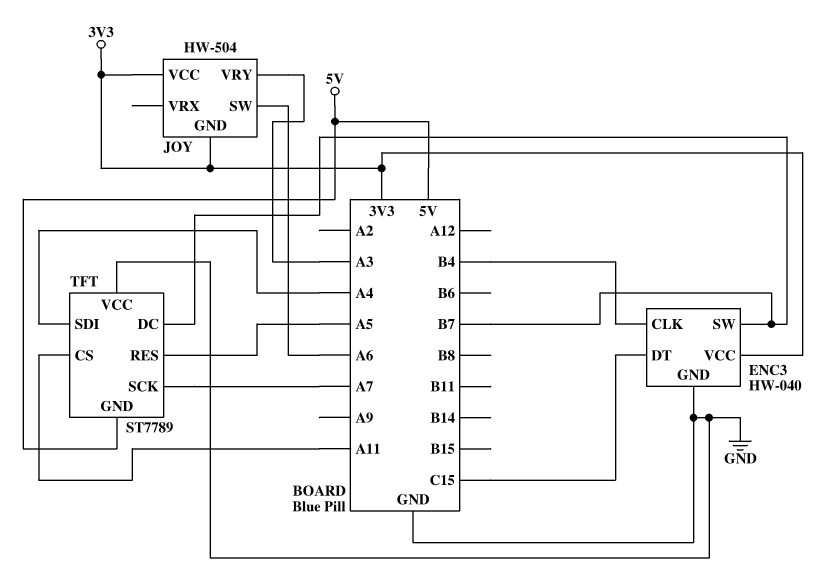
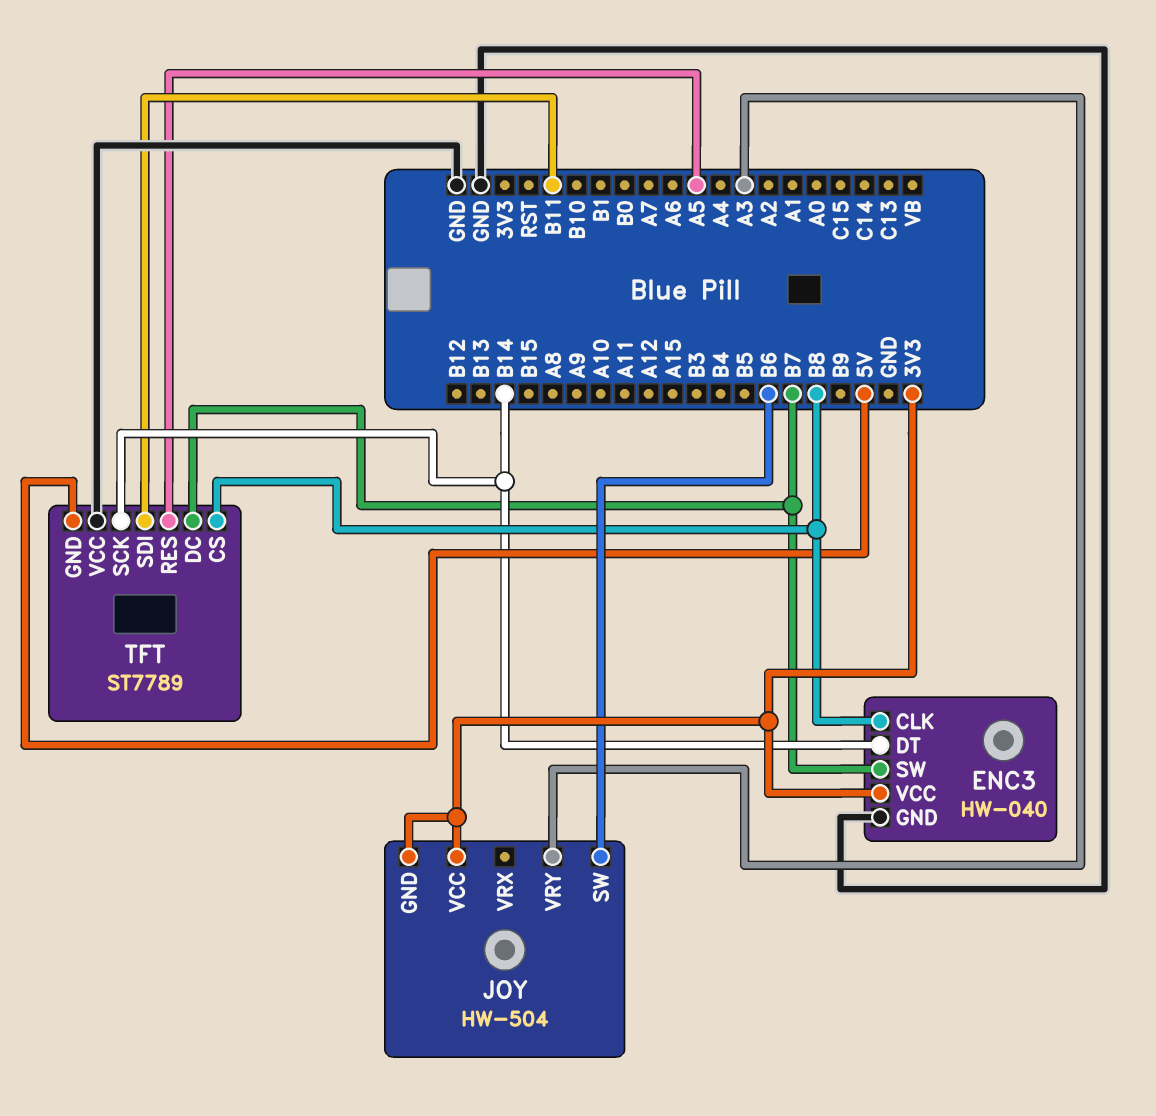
ENC3 pin CLK: B4 -> B8
ENC3 pin DT: C15 -> B14
JOY pin SW: A6 -> B6
TFT pin CS: A11 -> B8
TFT pin SCK: A7 -> B14
TFT pin SDI: A4 -> B11

